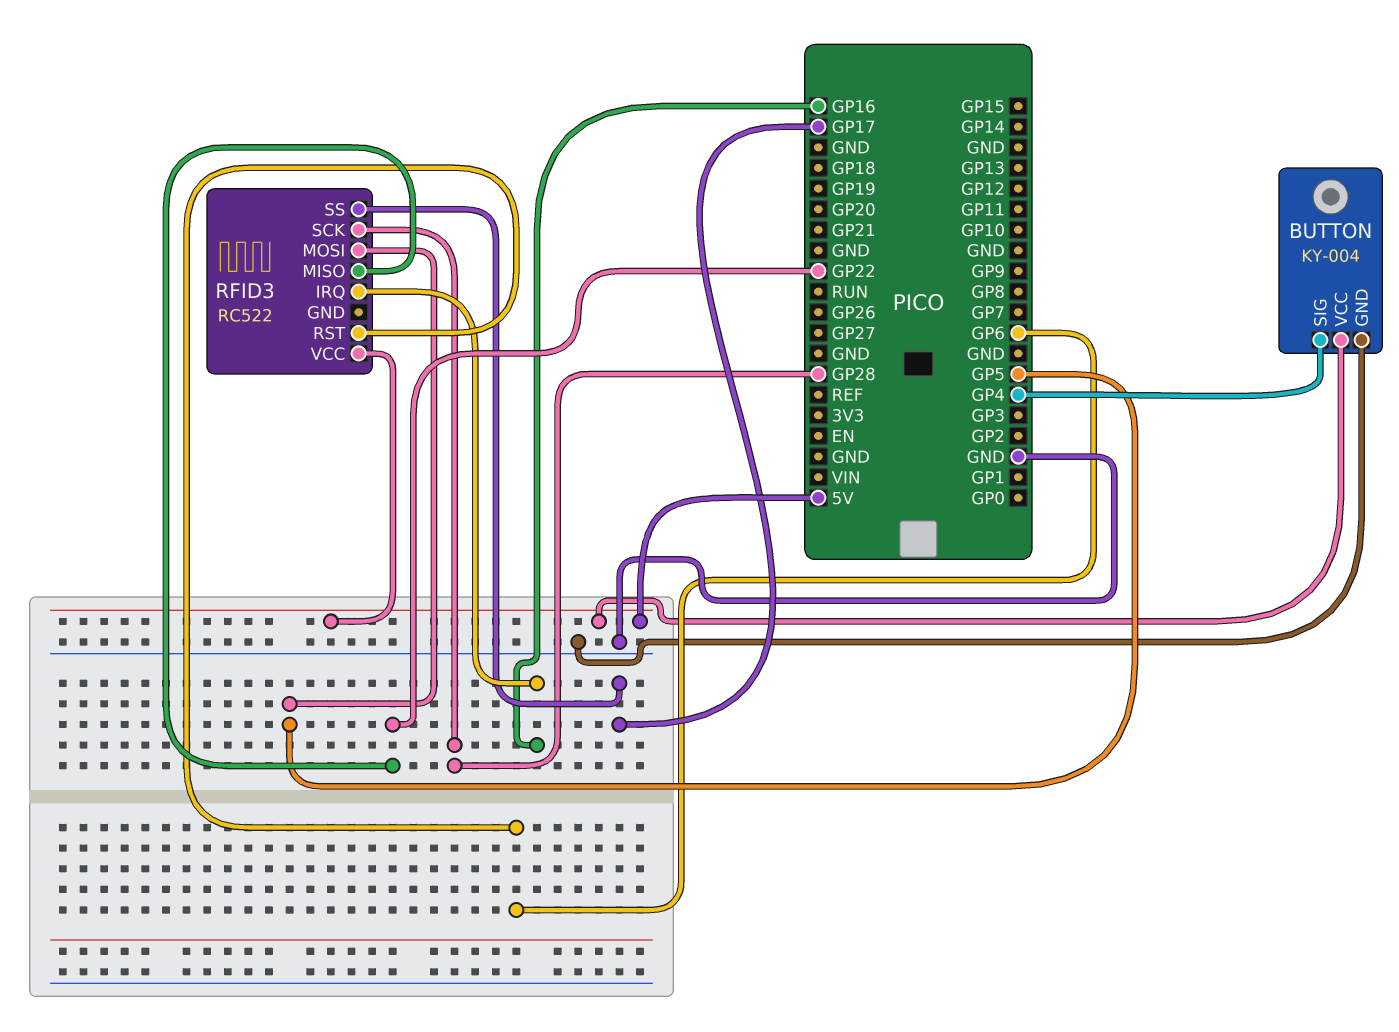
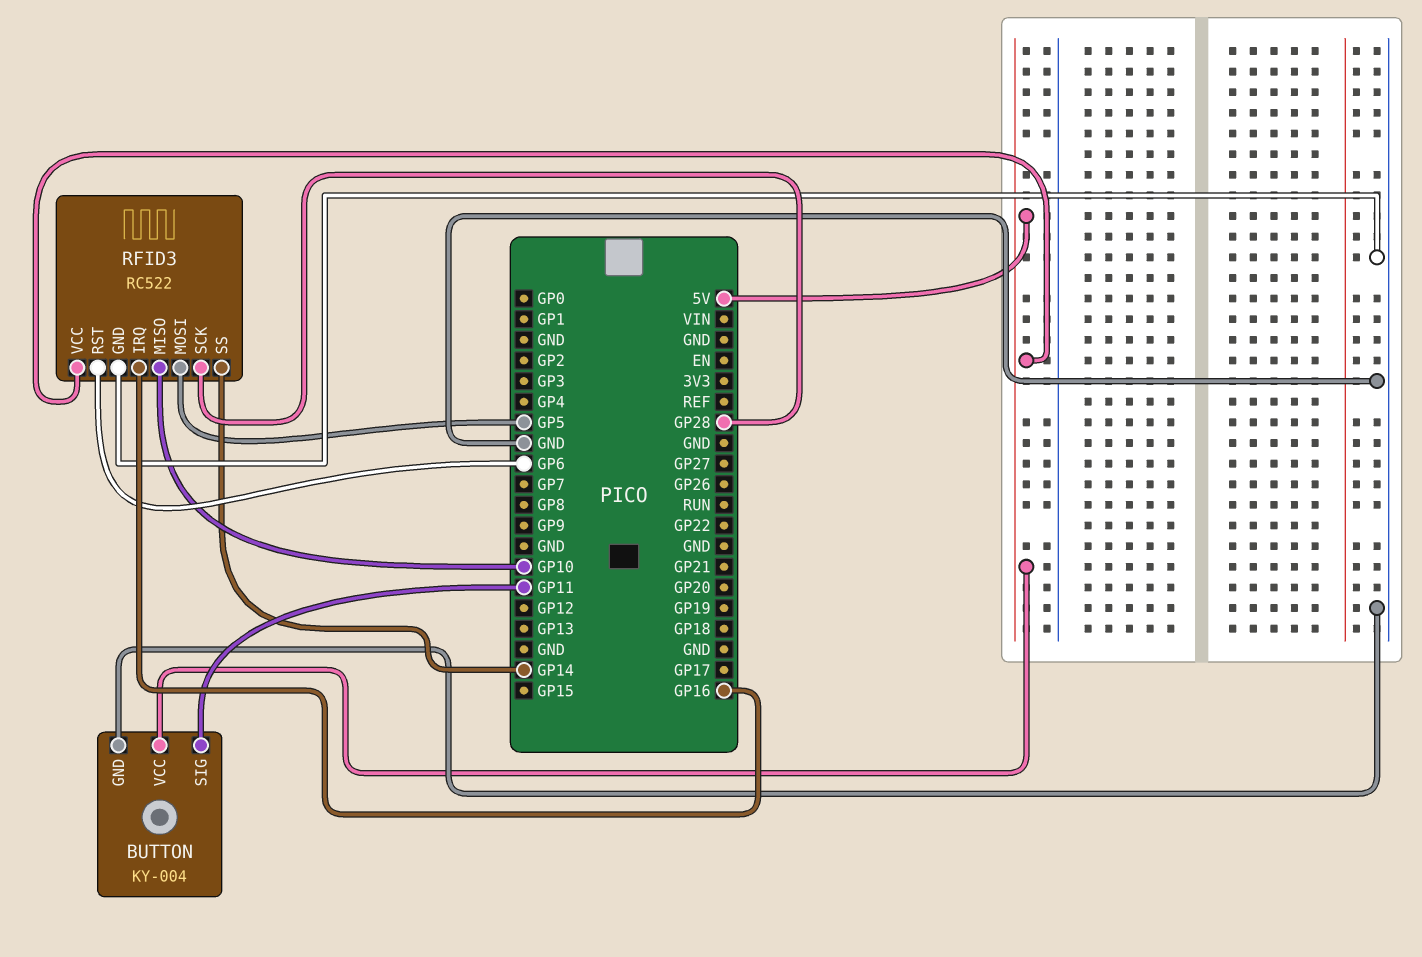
BUTTON pin SIG: GP4 -> GP11
RFID3 pin GND: none -> GND
RFID3 pin MISO: GP22 -> GP10
RFID3 pin SS: GP17 -> GP14

